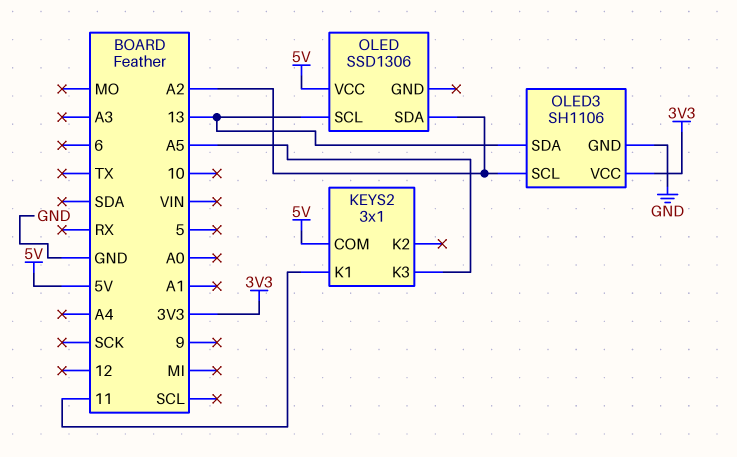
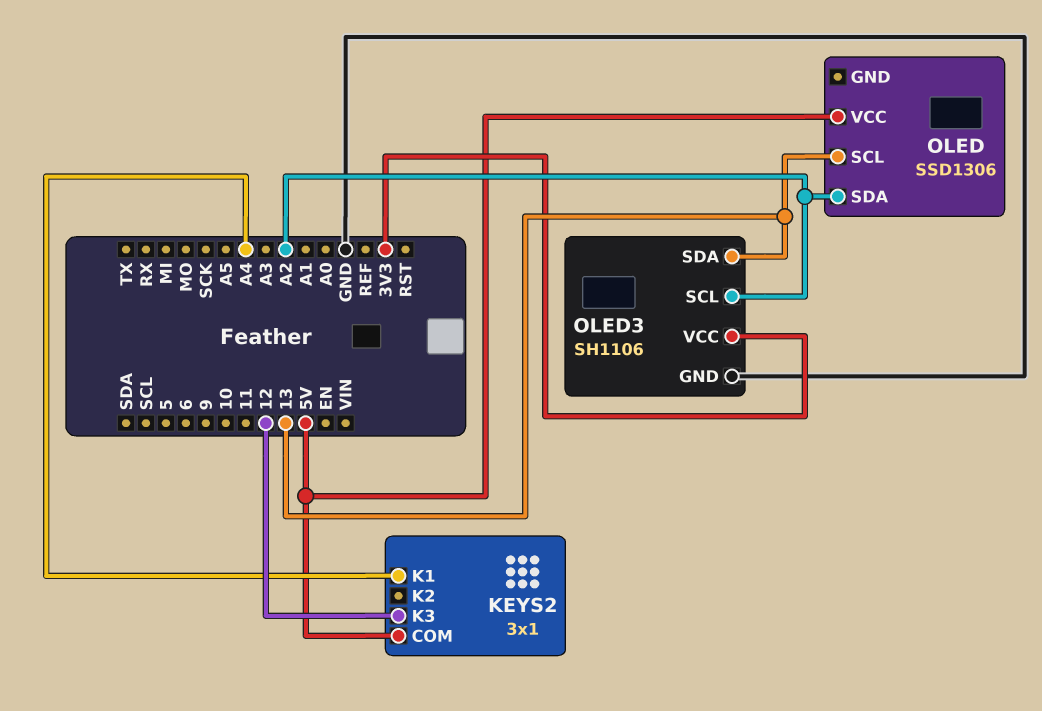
KEYS2 pin K1: 11 -> A4
KEYS2 pin K3: A5 -> 12

